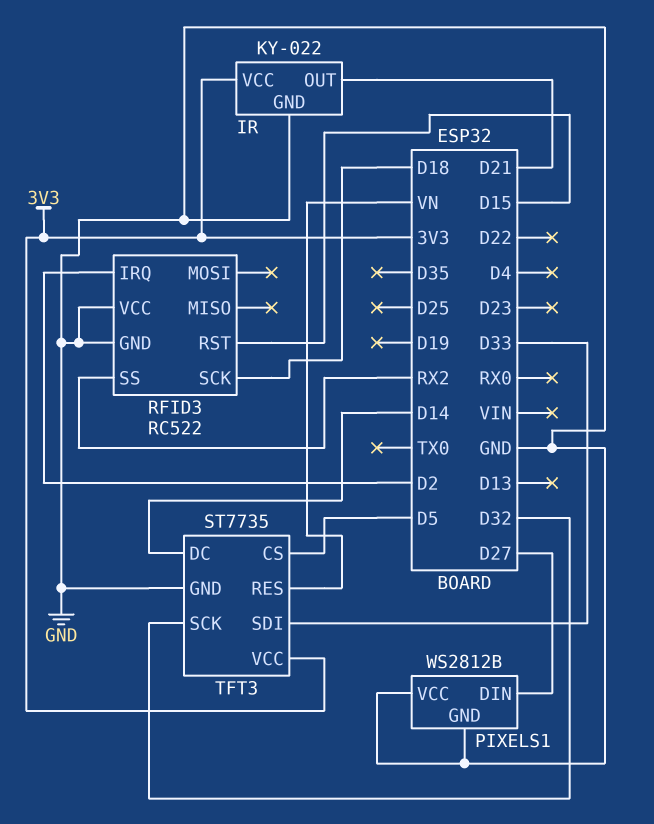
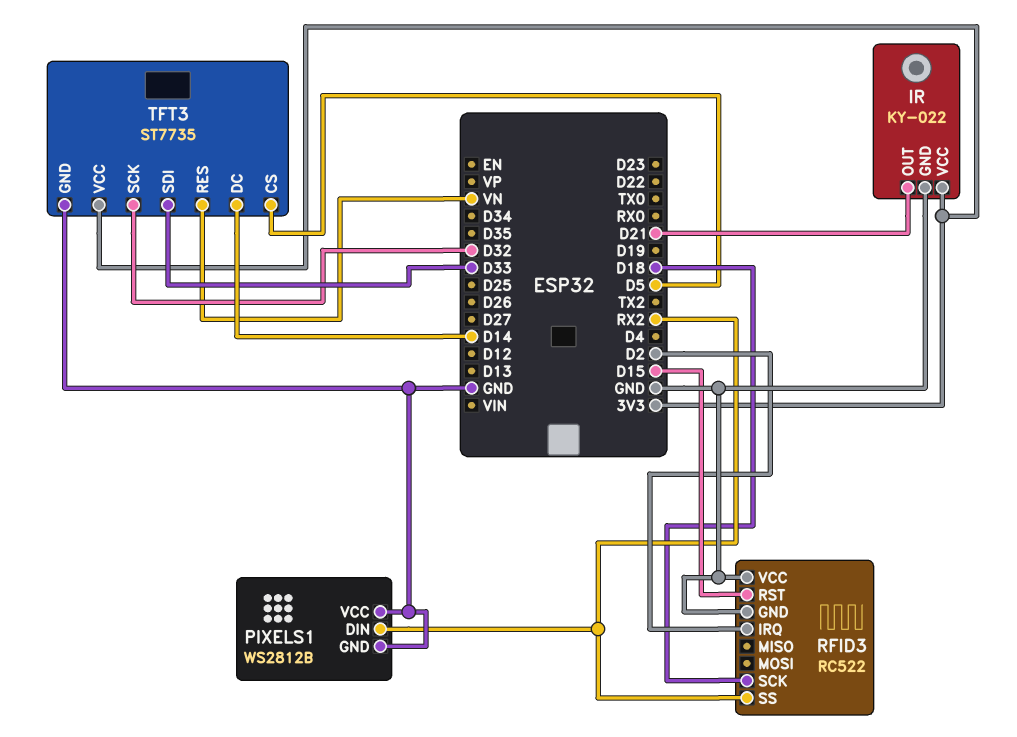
PIXELS1 pin DIN: D27 -> RX2

